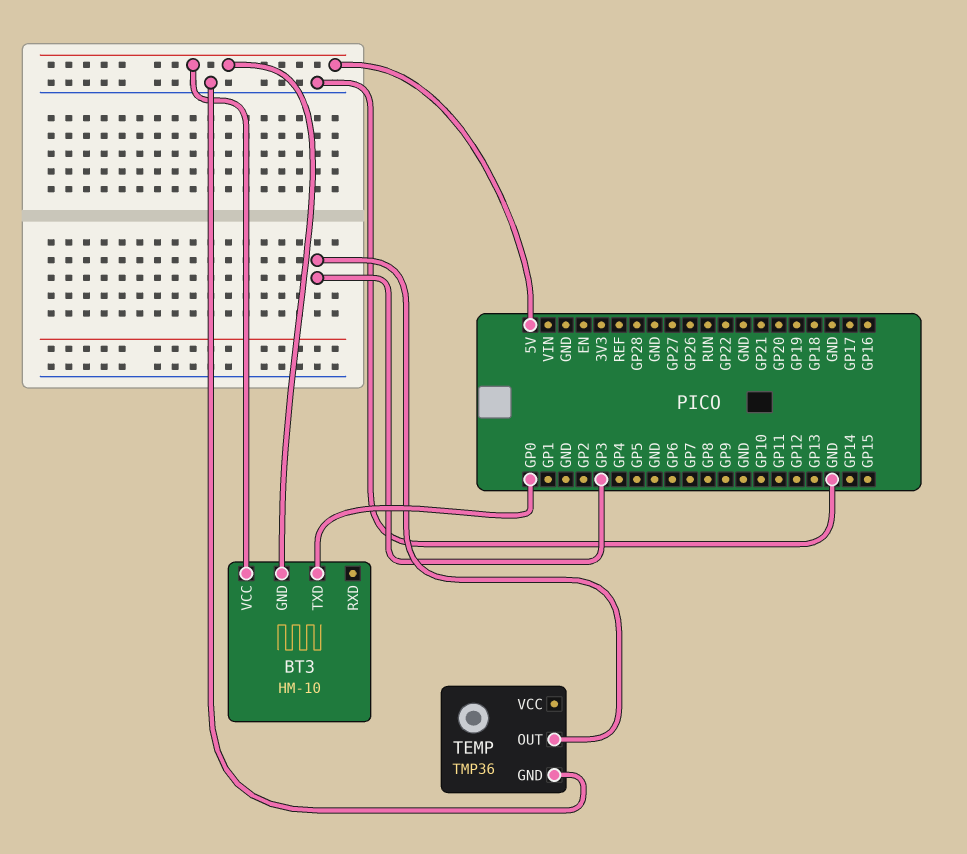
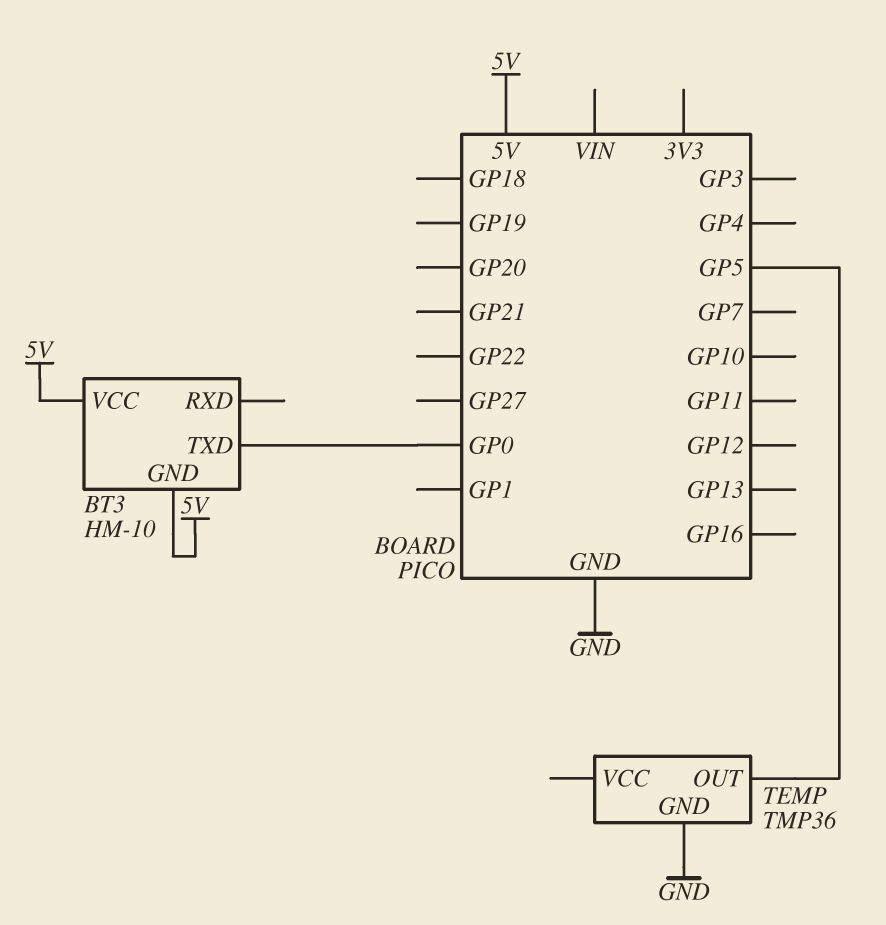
TEMP pin OUT: GP3 -> GP5

